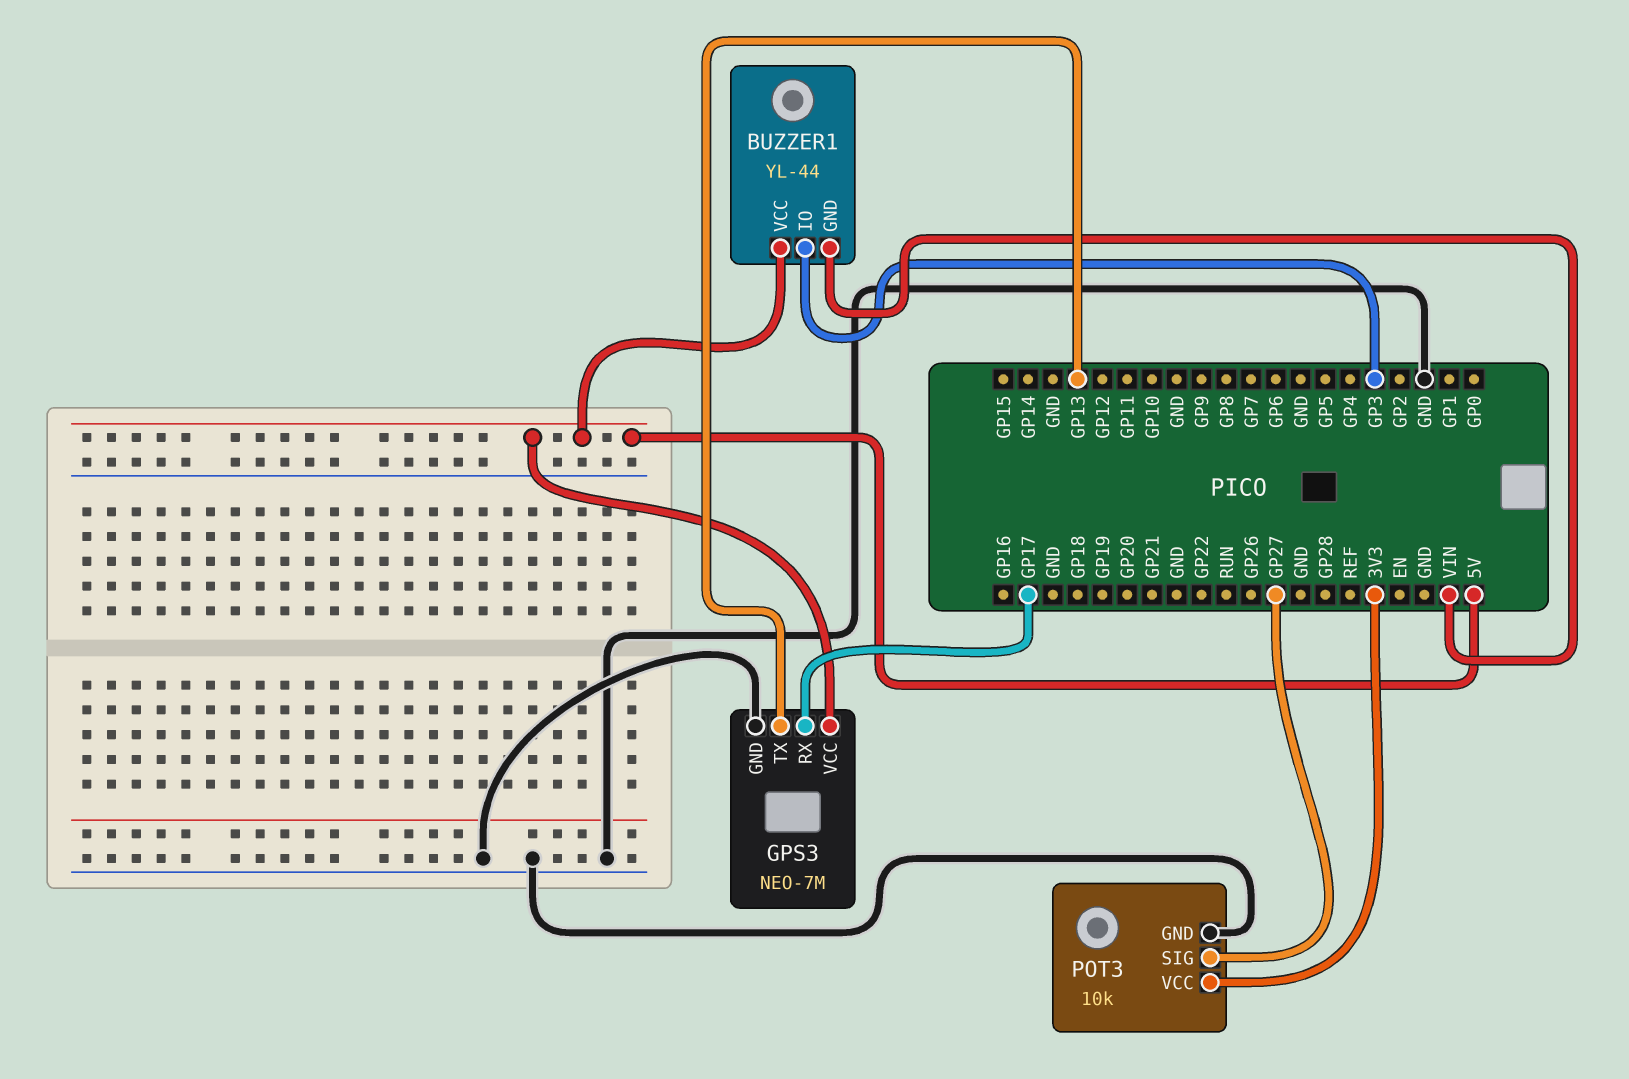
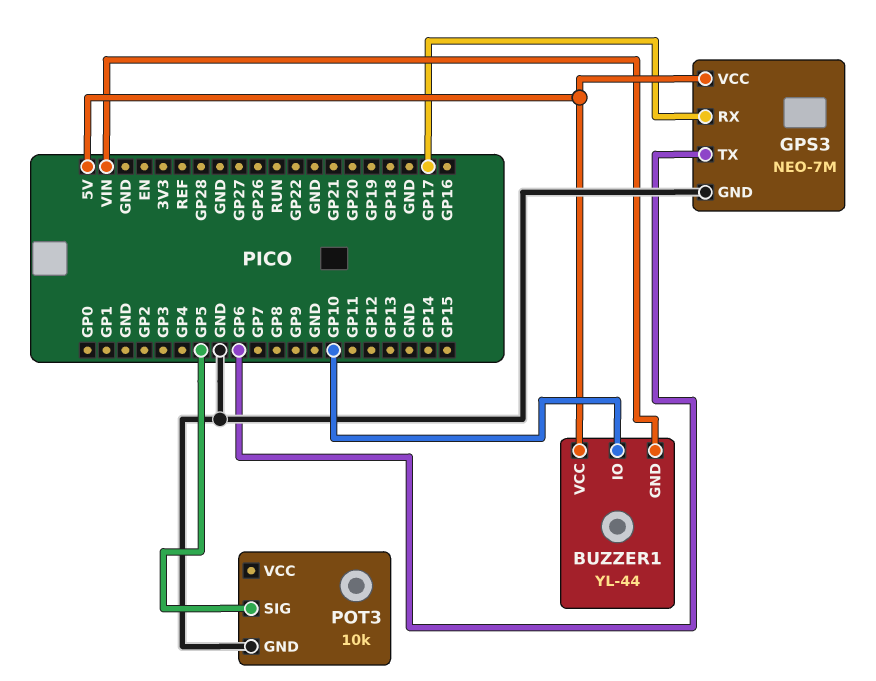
BUZZER1 pin IO: GP3 -> GP10
GPS3 pin TX: GP13 -> GP6
POT3 pin SIG: GP27 -> GP5
POT3 pin VCC: 3V3 -> none

